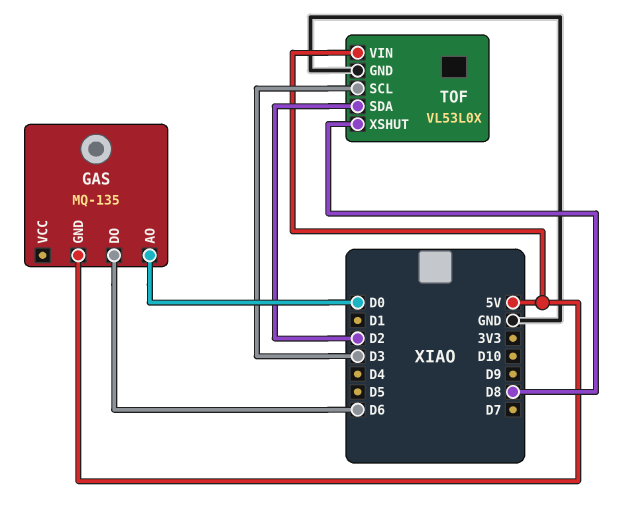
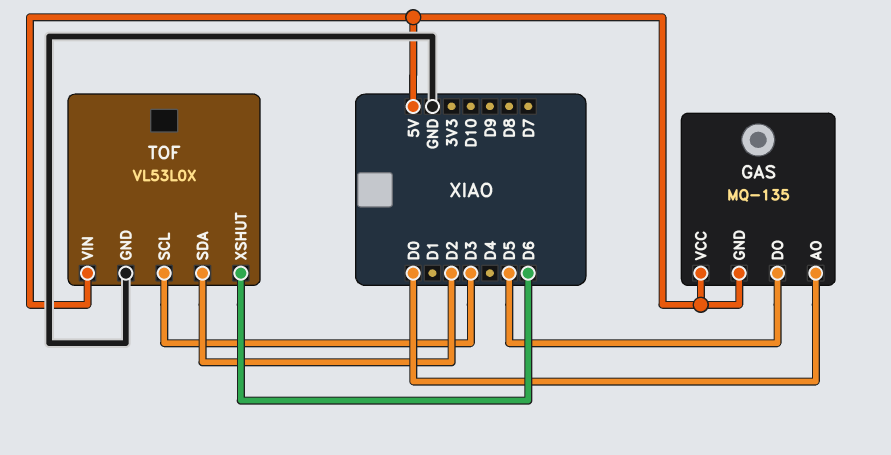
GAS pin DO: D6 -> D5
GAS pin VCC: none -> 5V
TOF pin XSHUT: D8 -> D6

